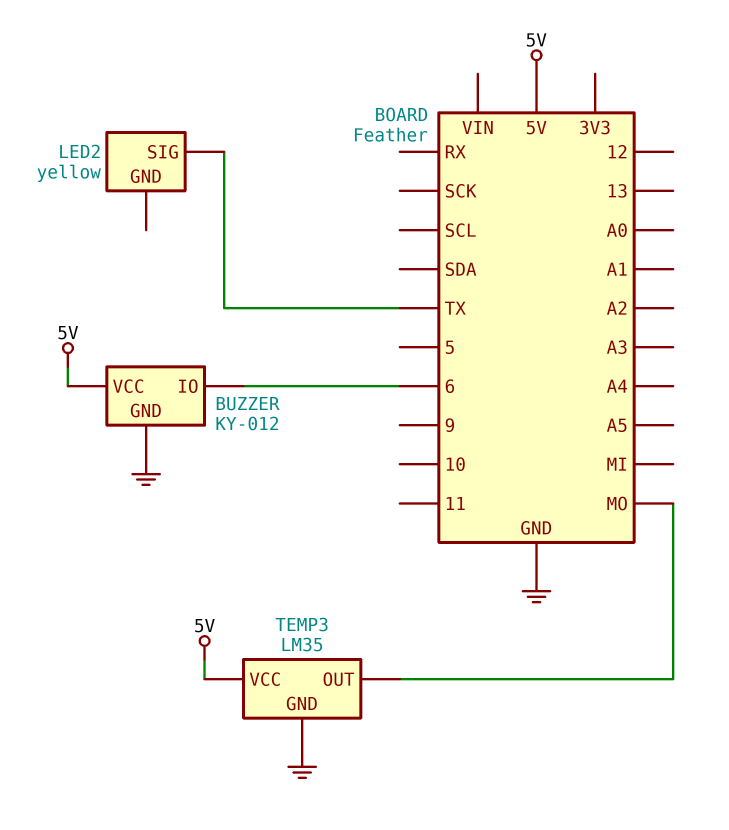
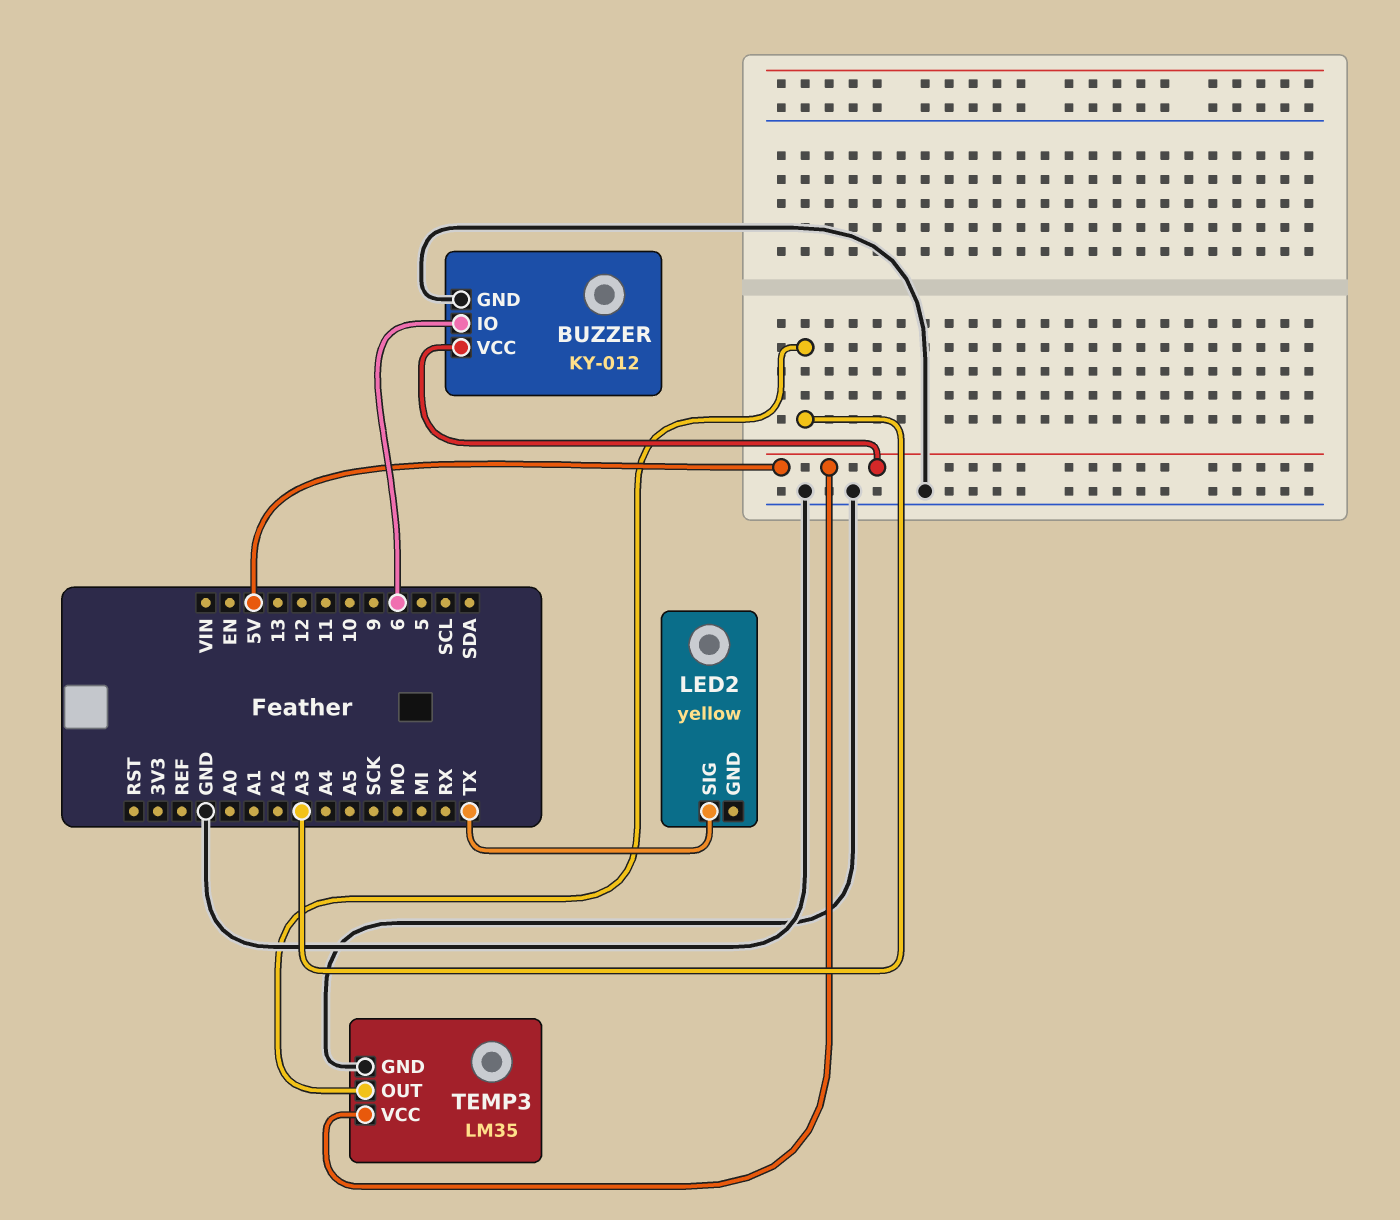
TEMP3 pin OUT: MO -> A3

